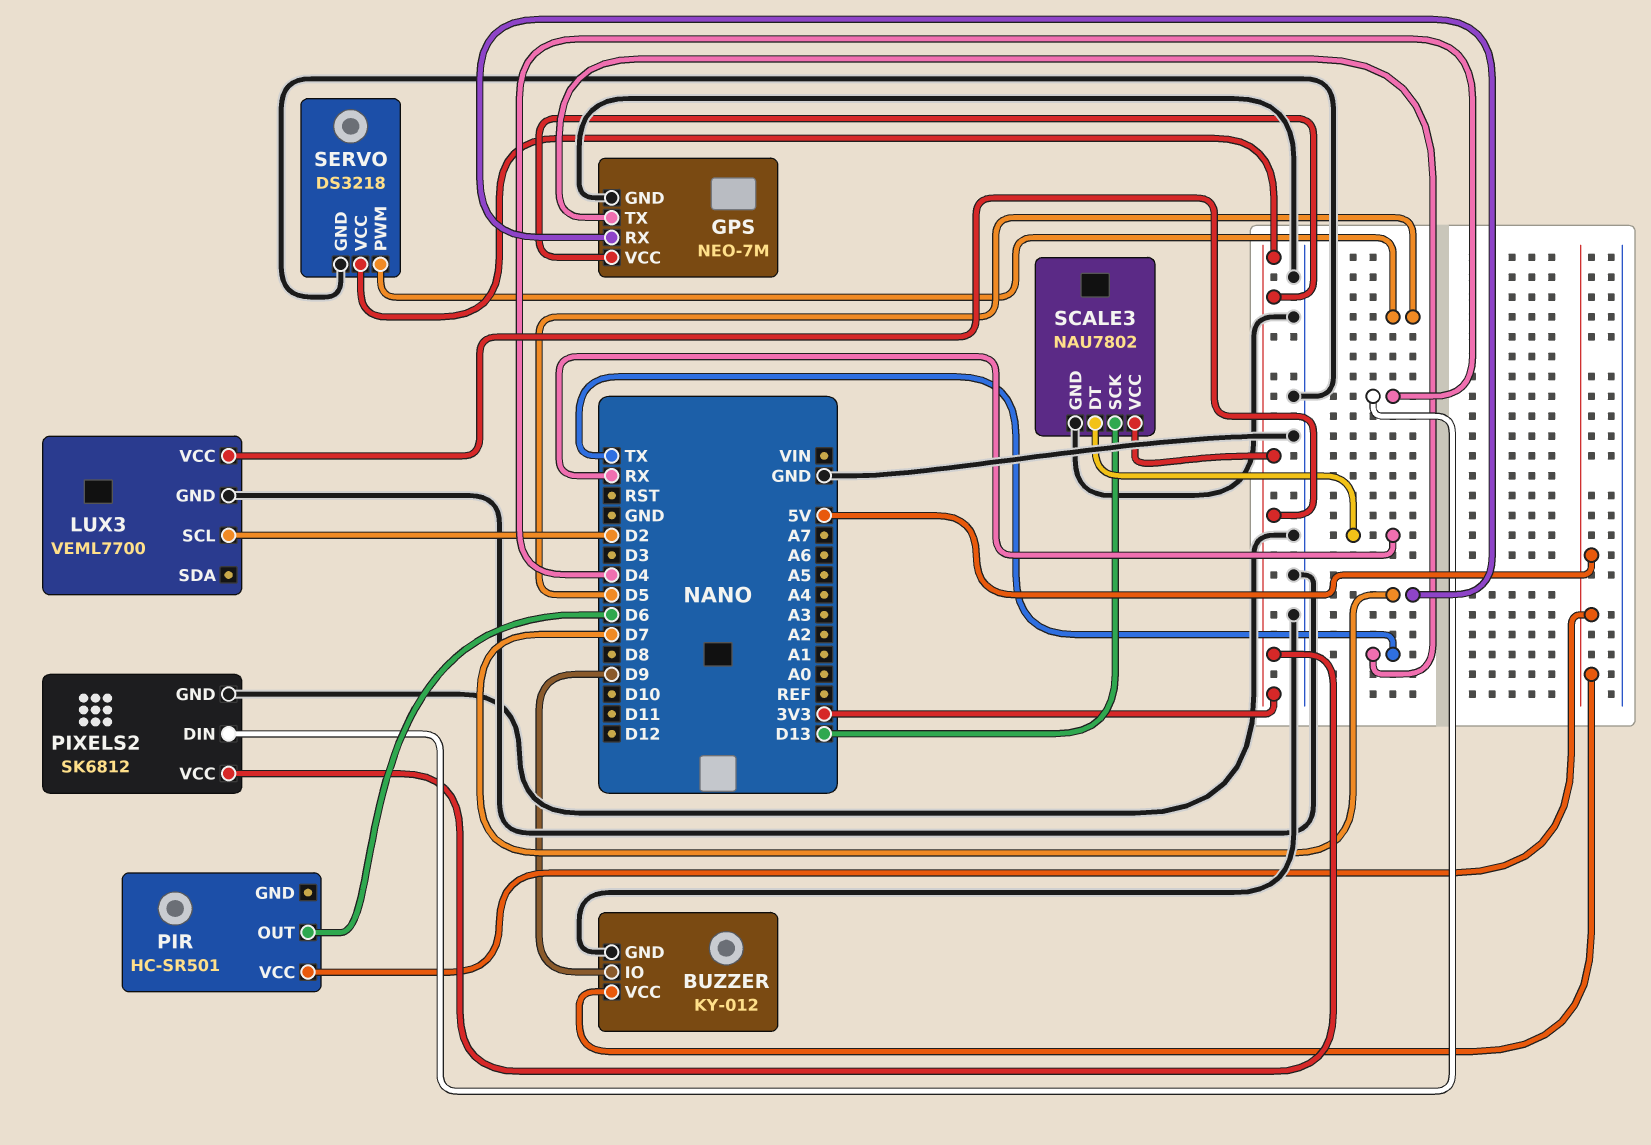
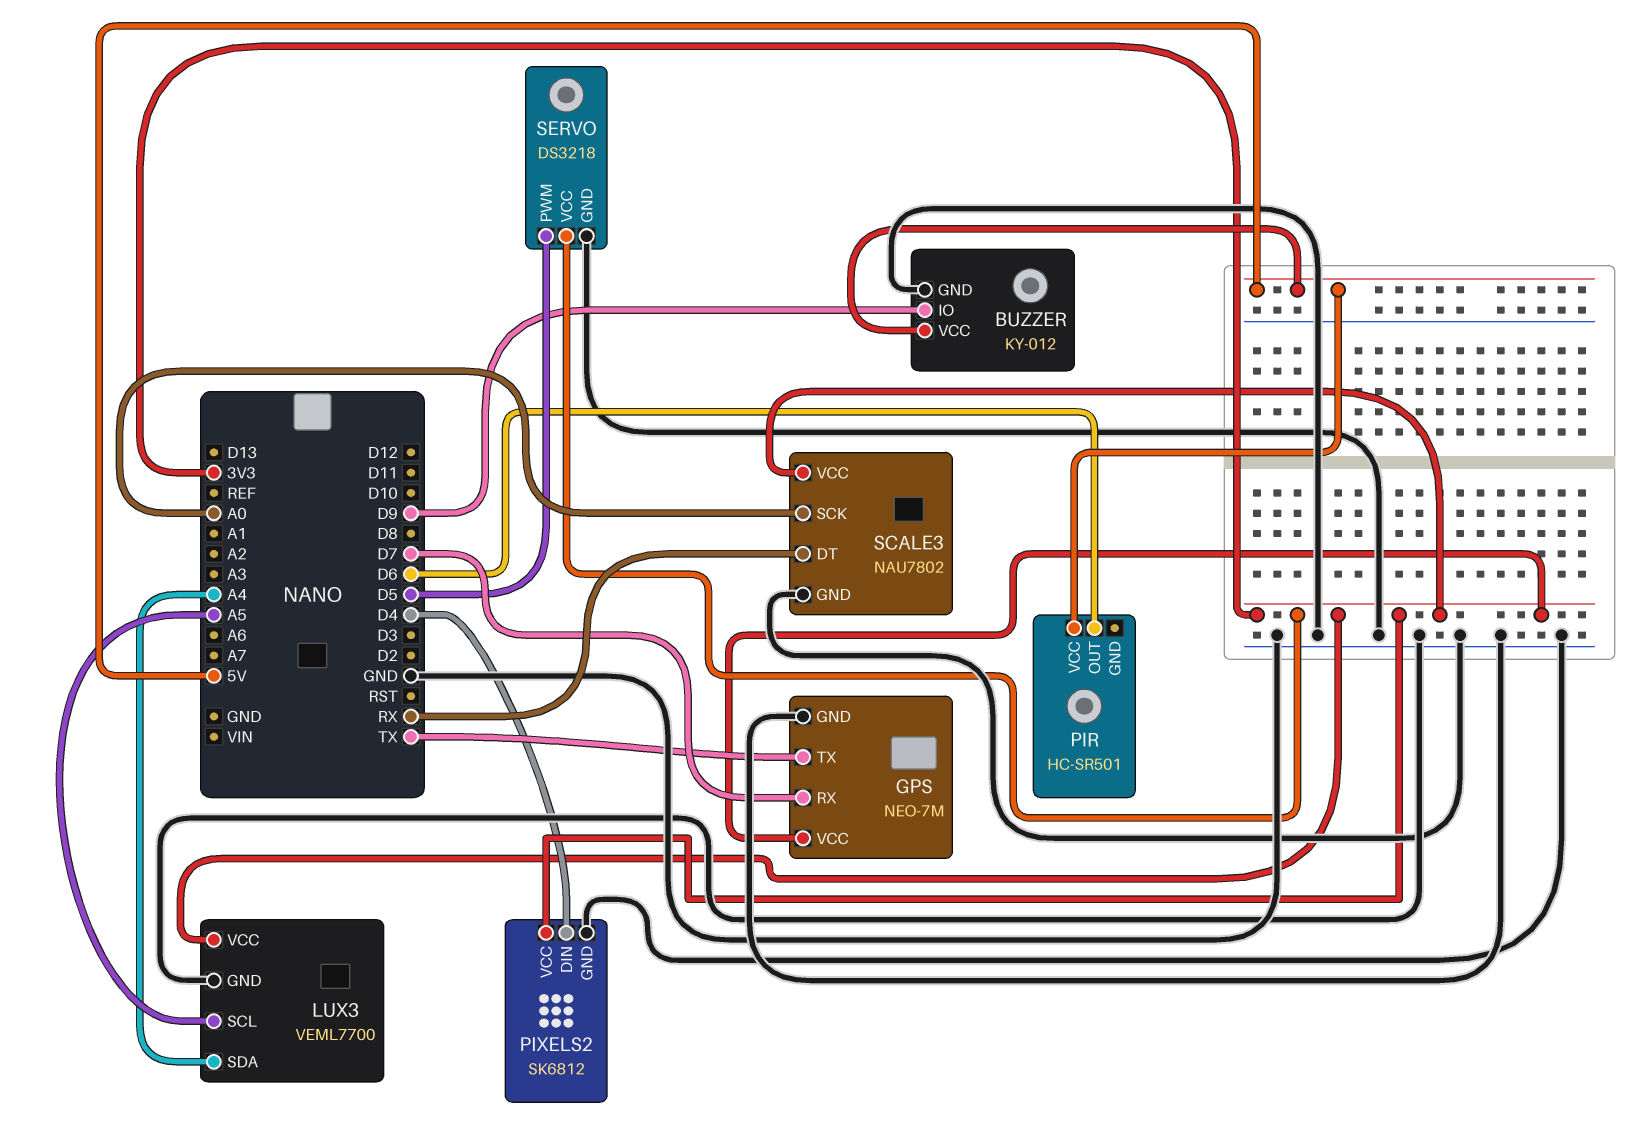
LUX3 pin SCL: D2 -> A5
LUX3 pin SDA: none -> A4
SCALE3 pin SCK: D13 -> A0

